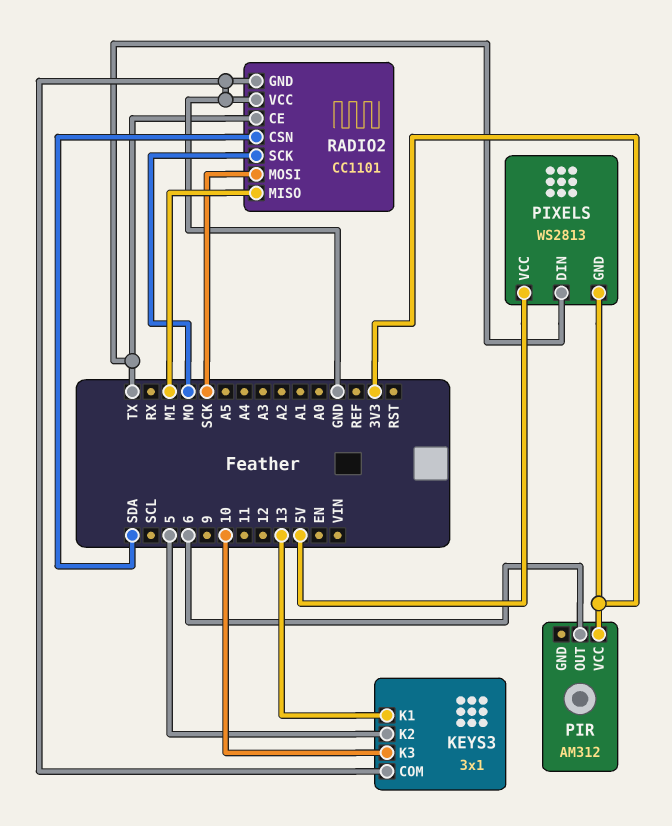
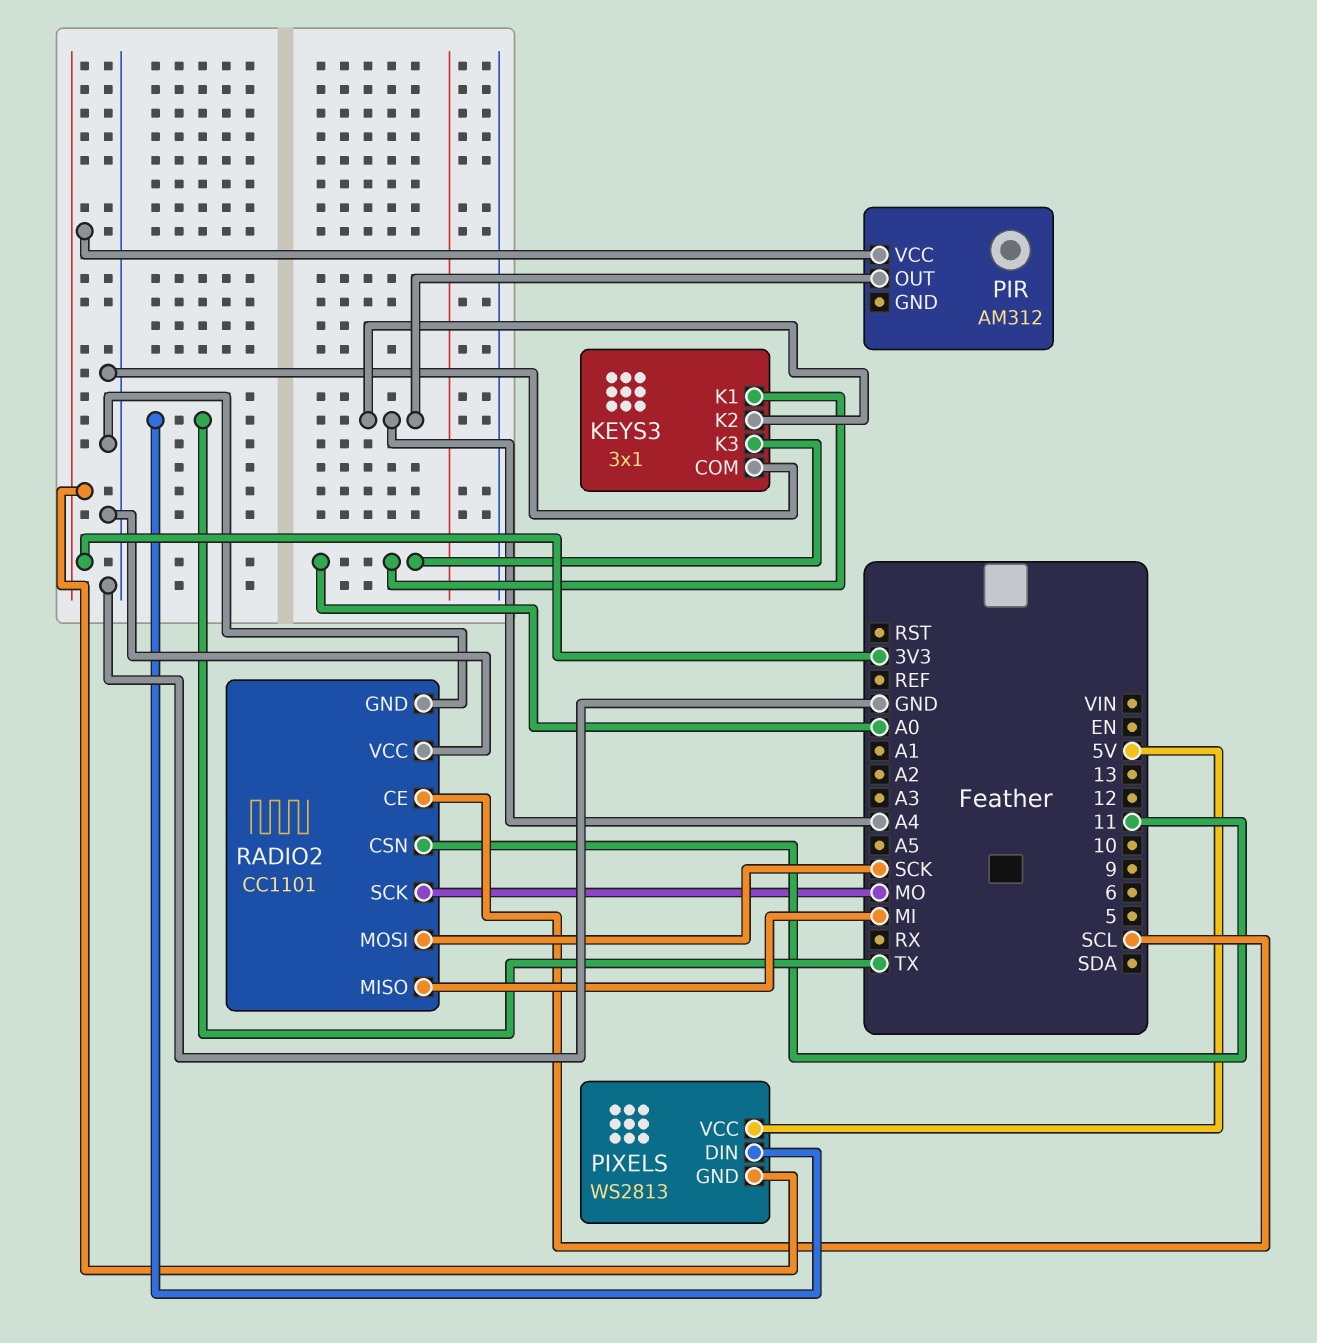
KEYS3 pin K1: 13 -> A0
KEYS3 pin K2: 5 -> A4
KEYS3 pin K3: 10 -> A0
PIR pin OUT: 6 -> A4
RADIO2 pin CE: TX -> SCL
RADIO2 pin CSN: SDA -> 11

